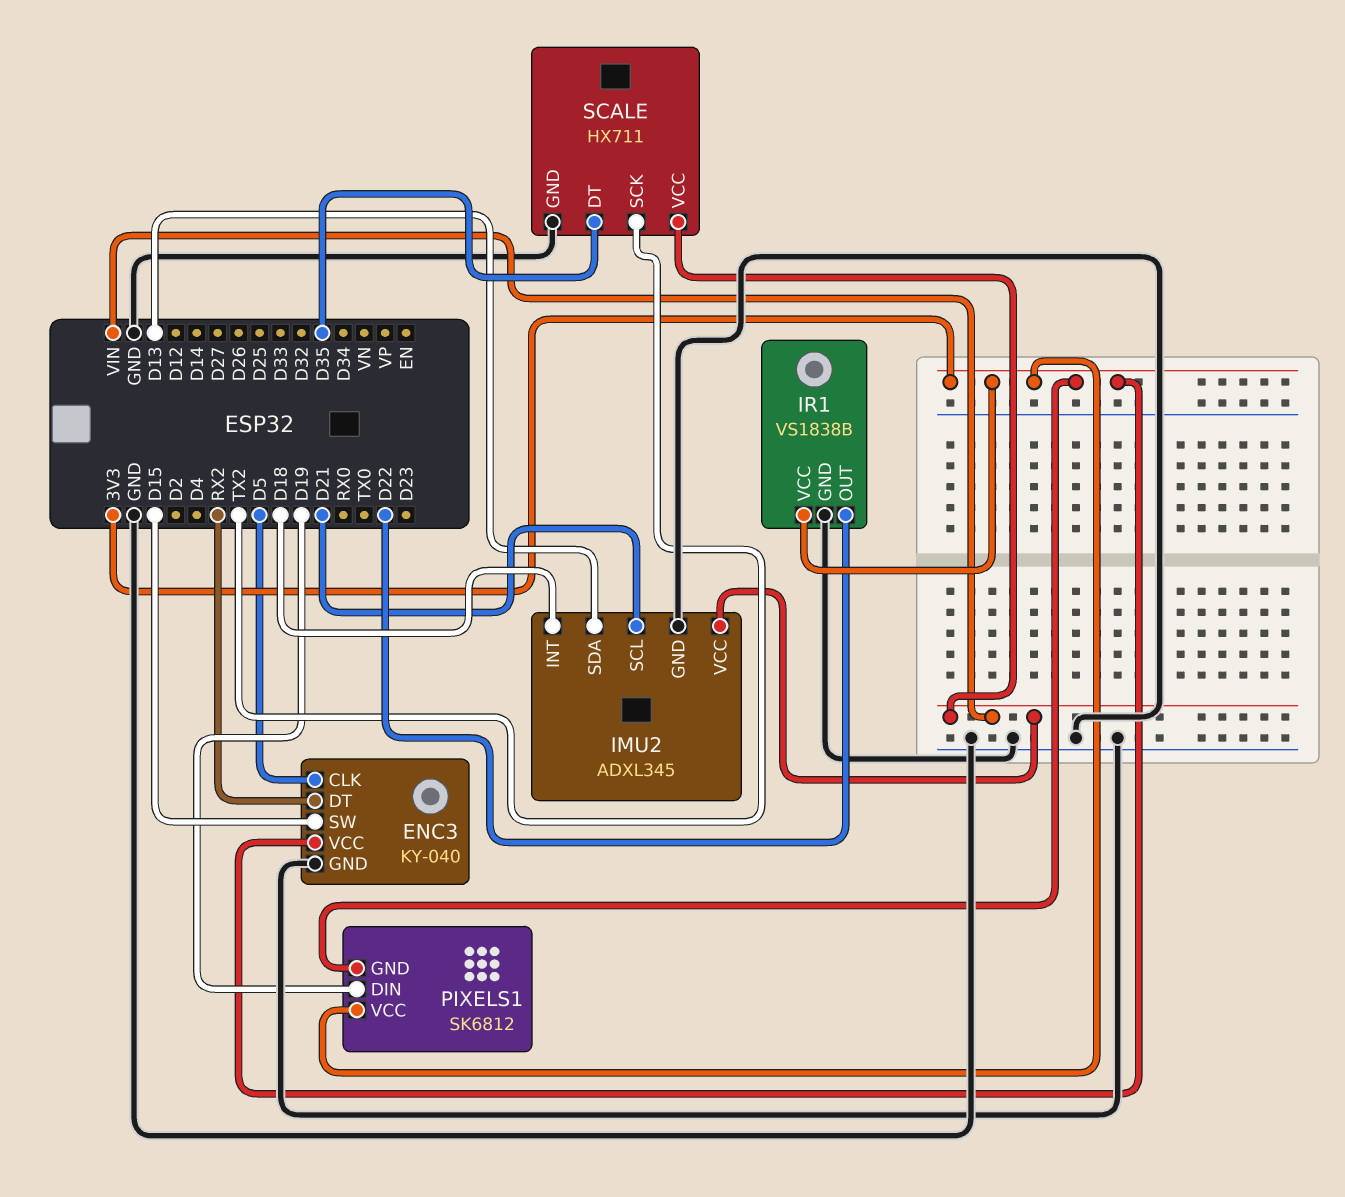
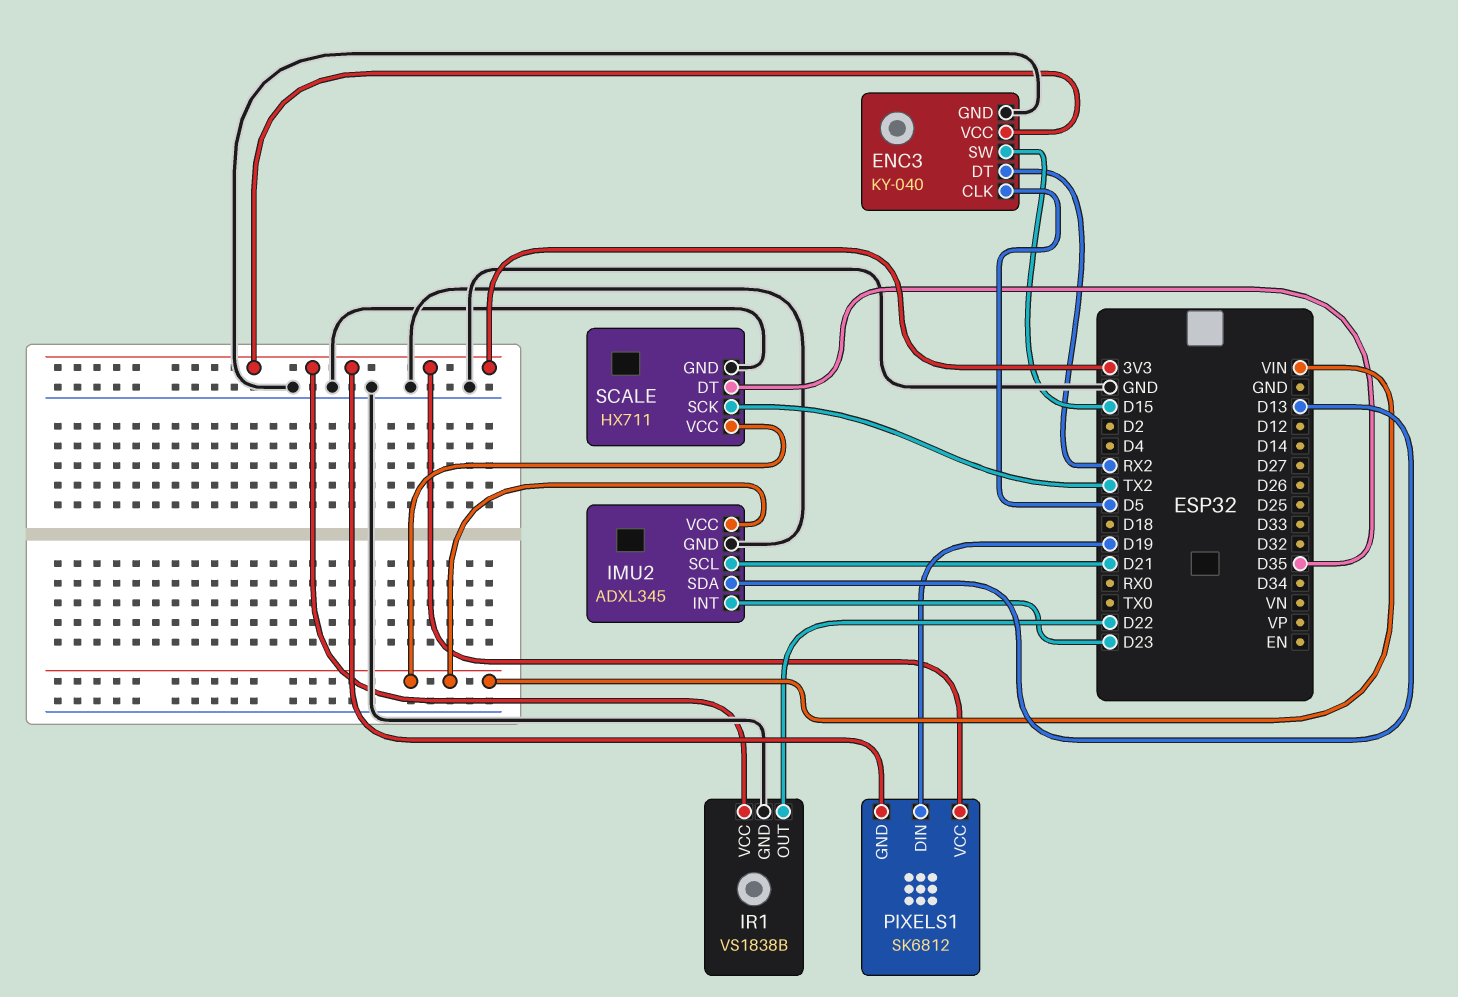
IMU2 pin INT: D18 -> D23

